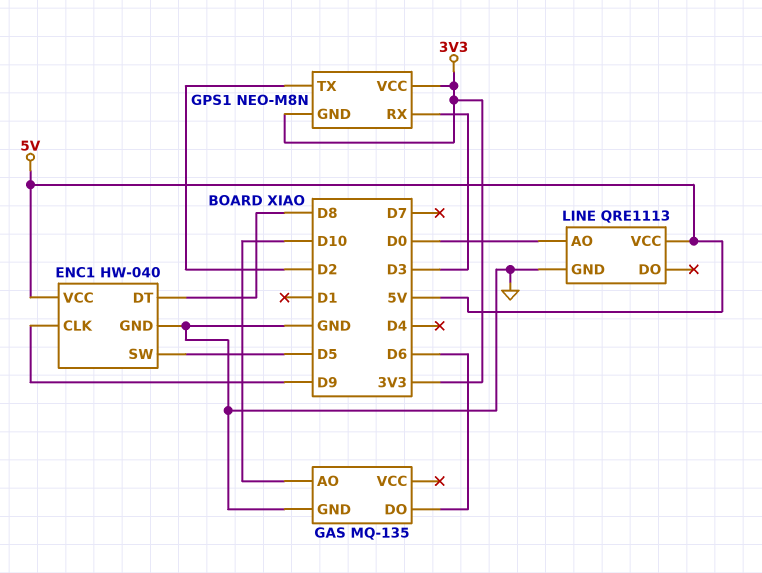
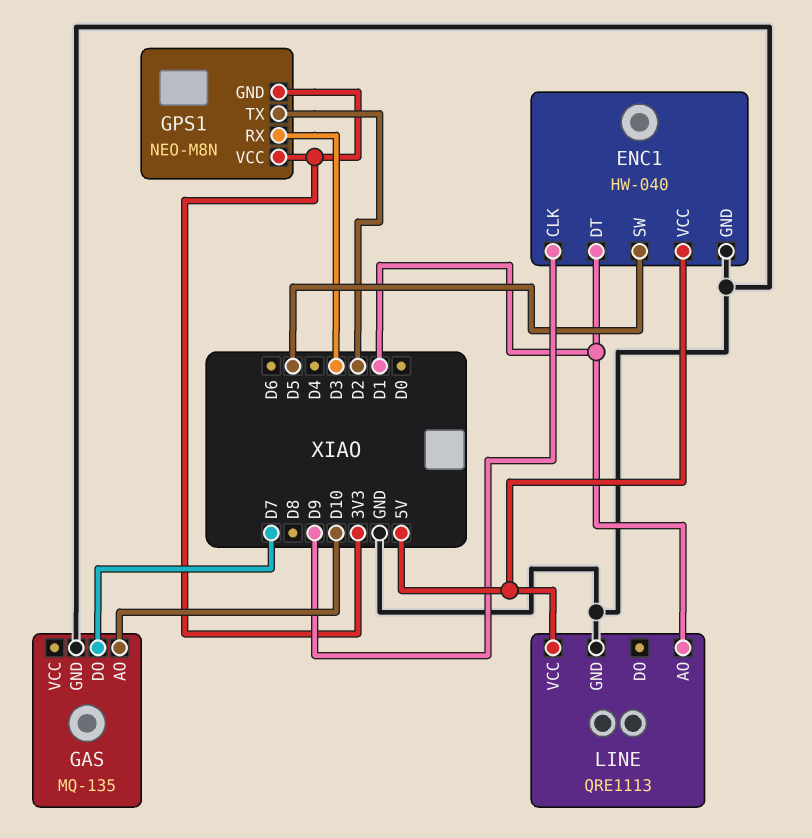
ENC1 pin DT: D8 -> D1
GAS pin DO: D6 -> D7
LINE pin AO: D0 -> D1

